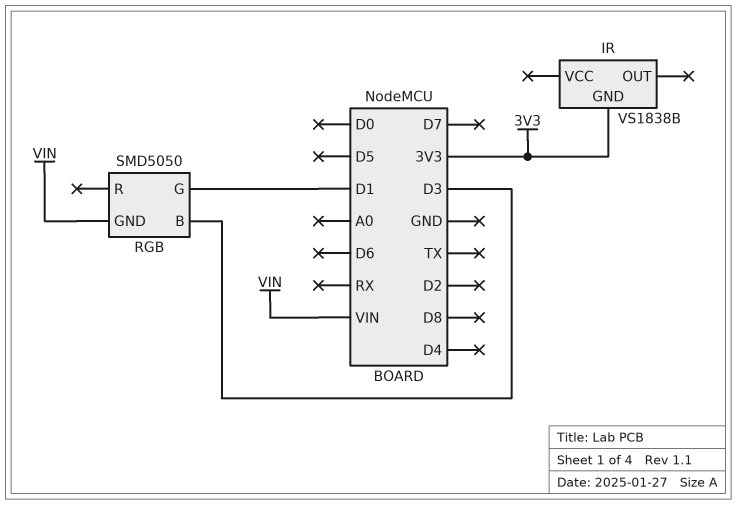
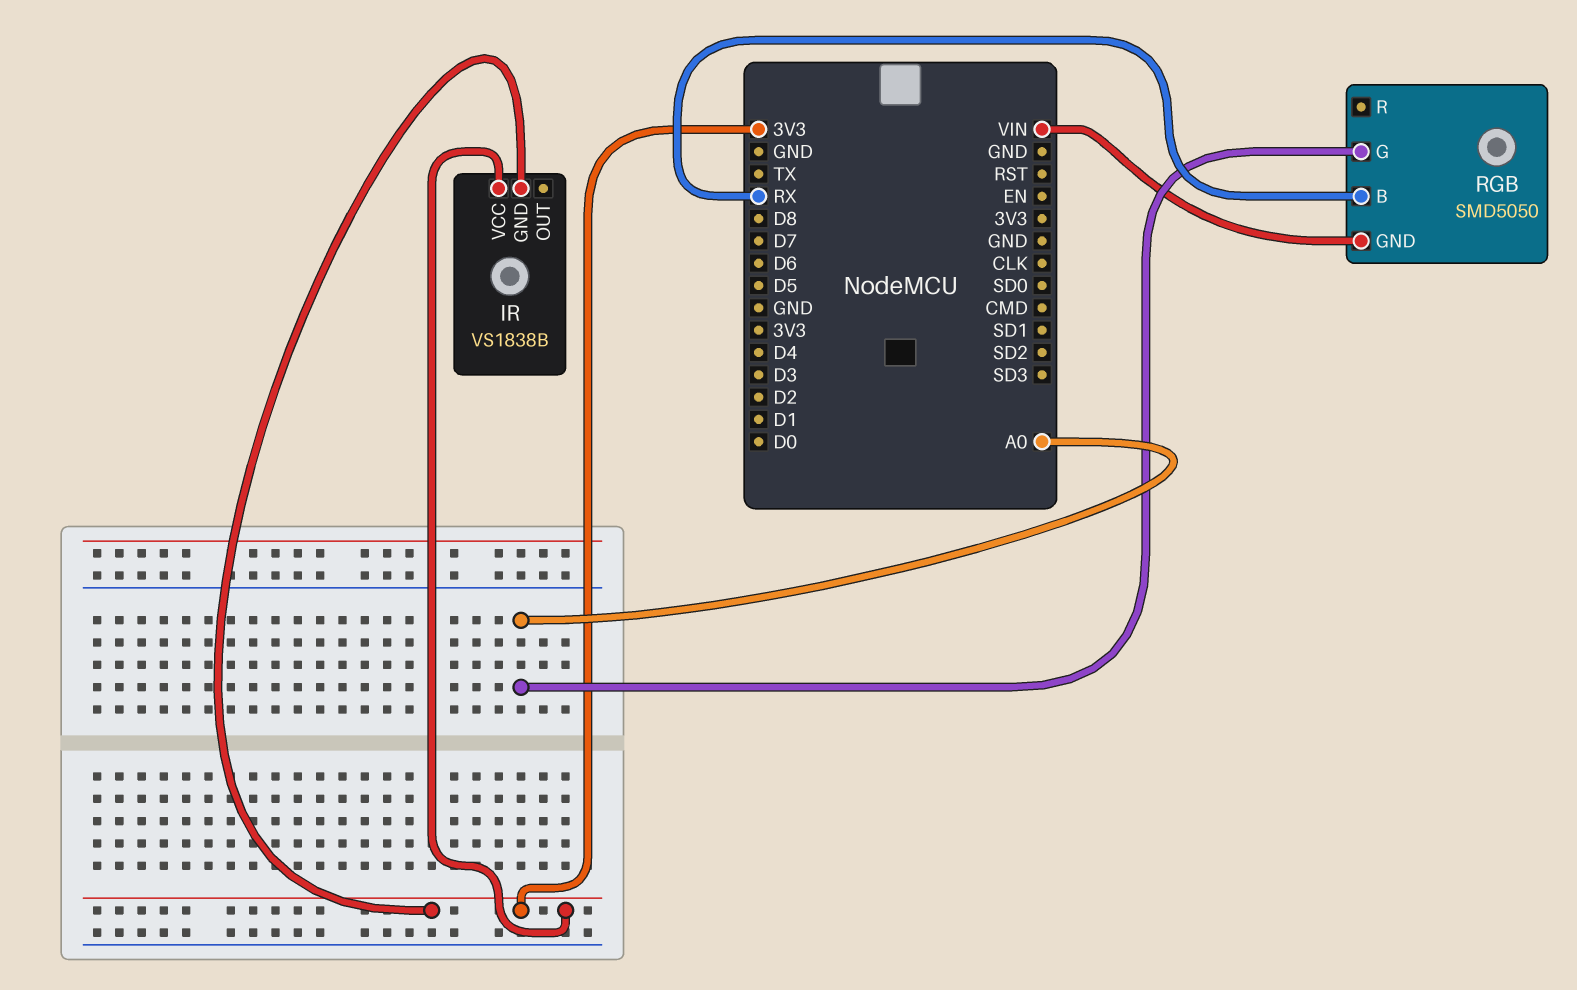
IR pin VCC: none -> 3V3
RGB pin B: D3 -> RX
RGB pin G: D1 -> A0

